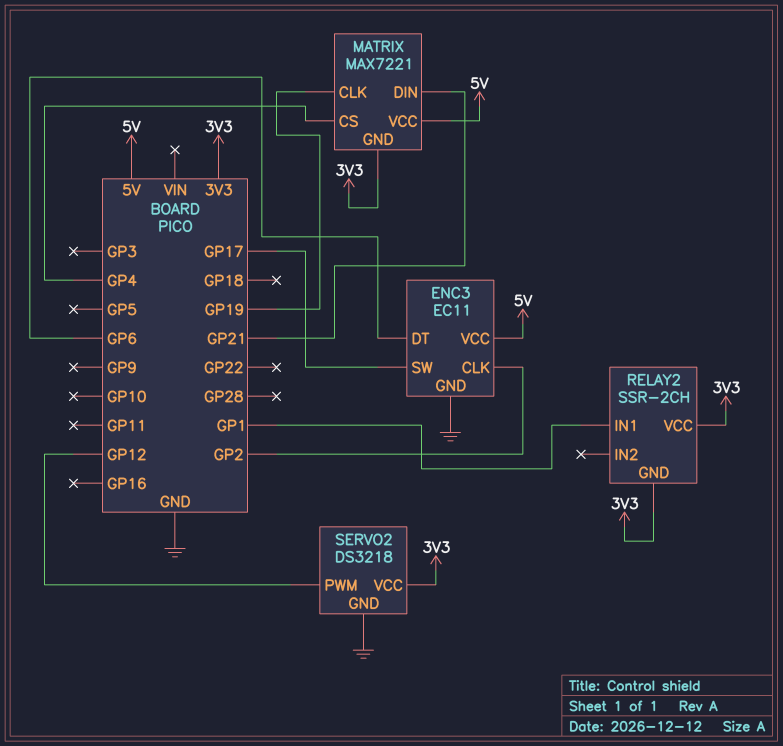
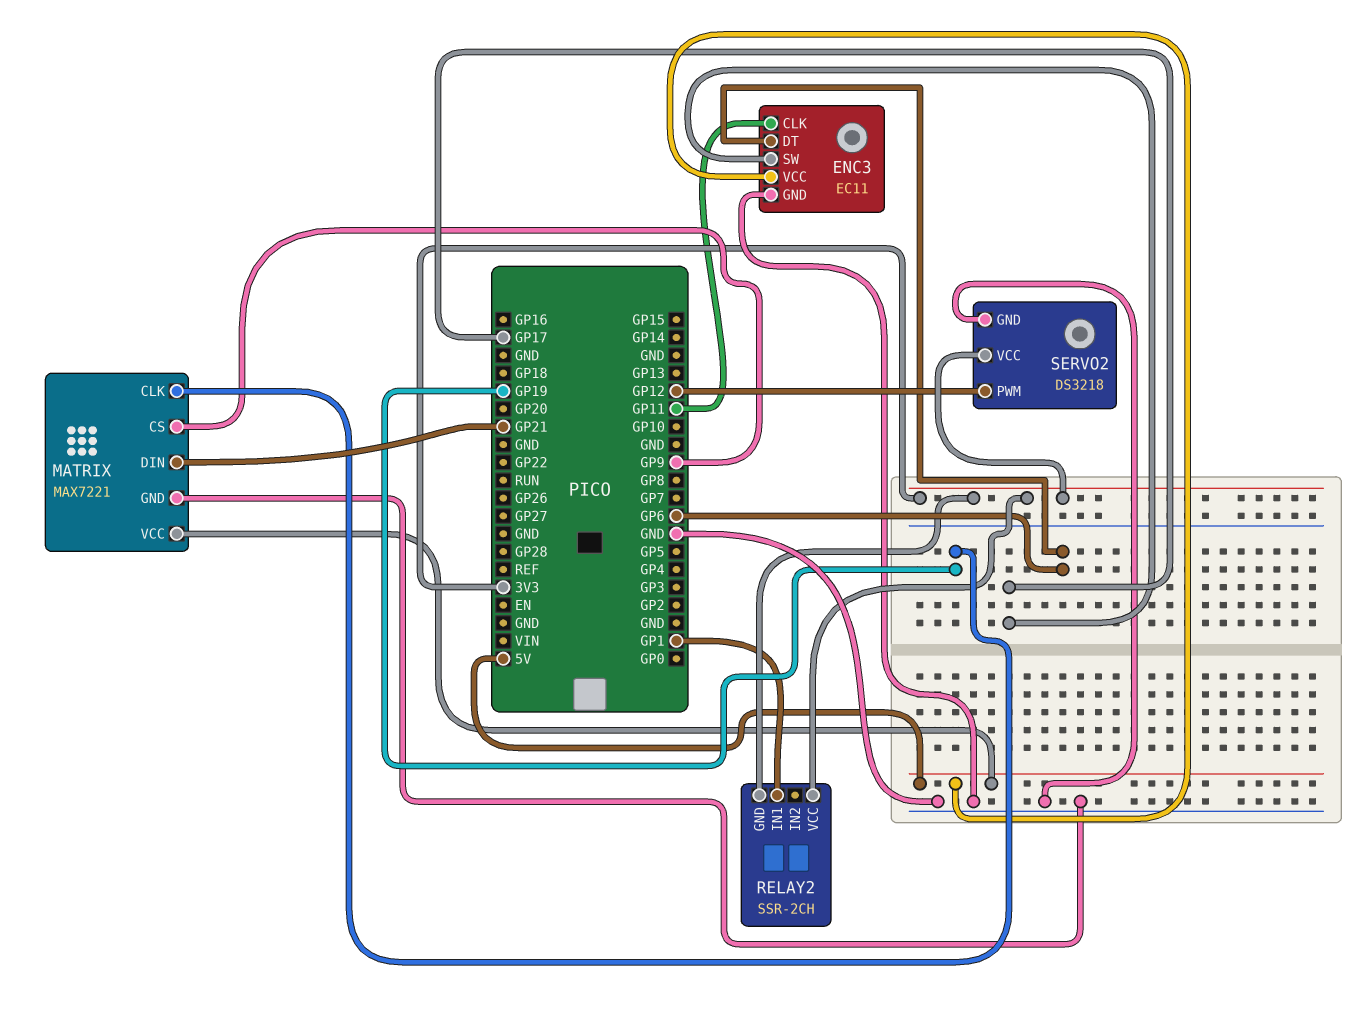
ENC3 pin CLK: GP2 -> GP11
MATRIX pin CS: GP4 -> GP9
MATRIX pin GND: 3V3 -> GND

